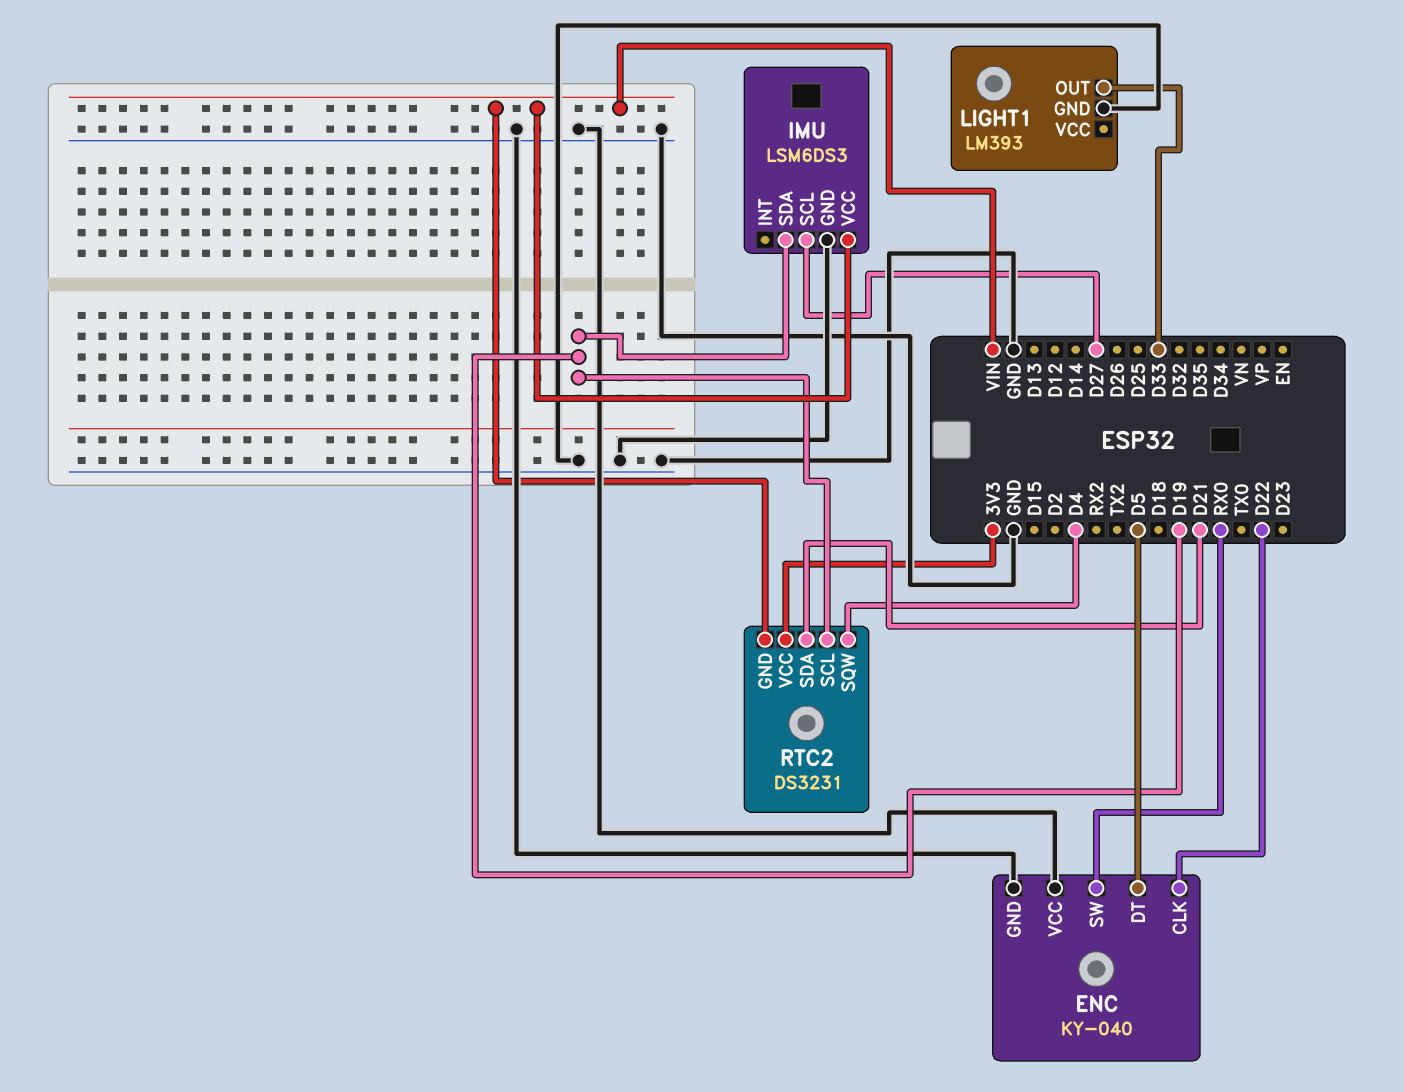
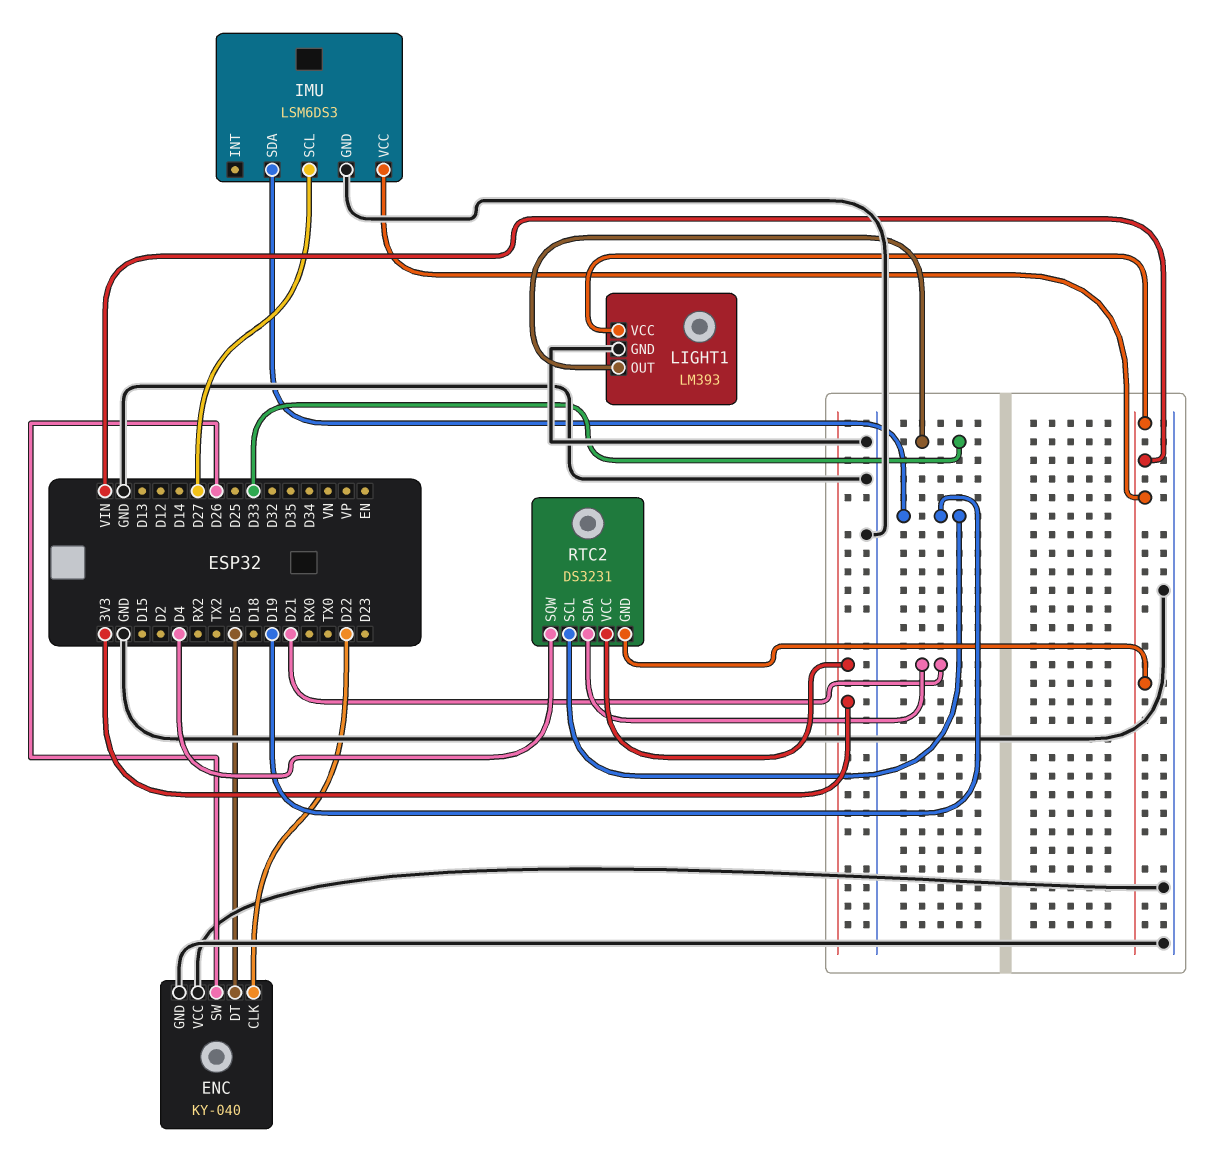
ENC pin SW: RX0 -> D26
LIGHT1 pin VCC: none -> VIN

